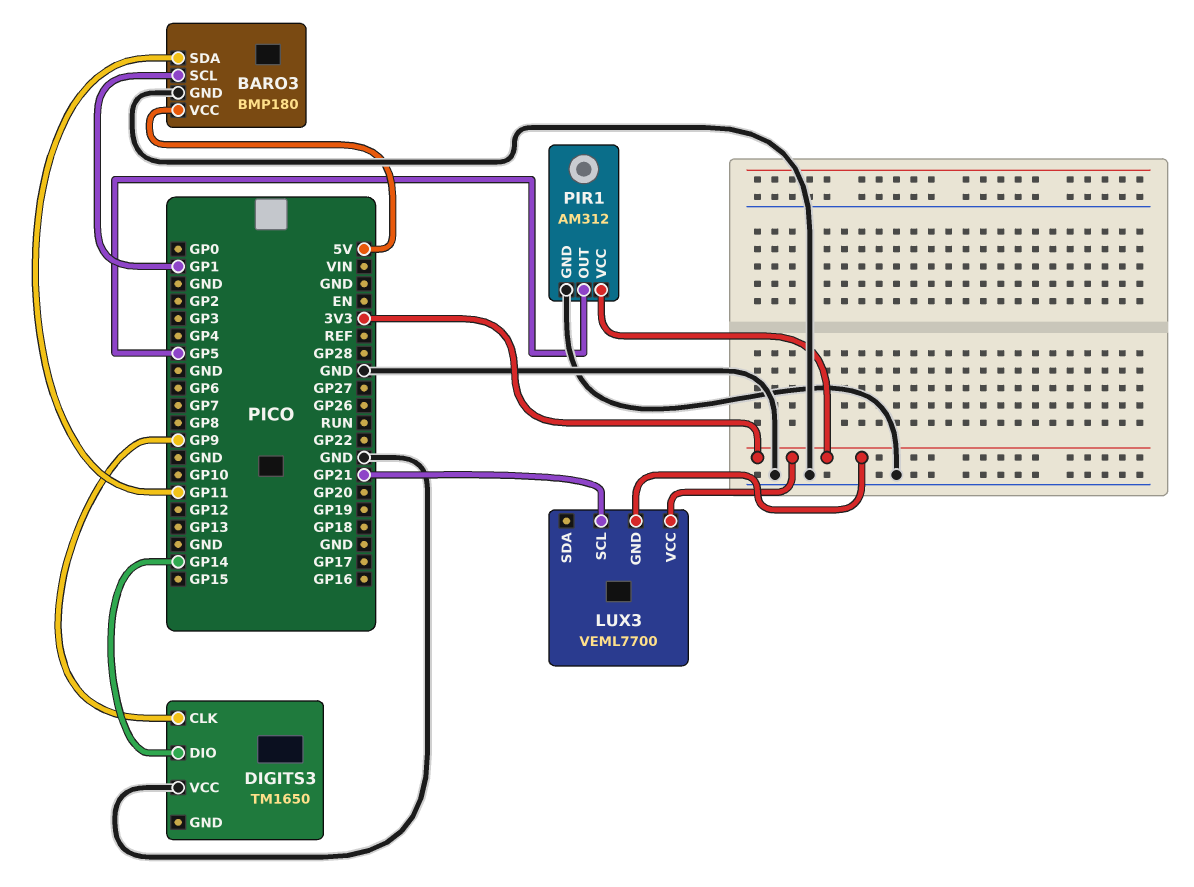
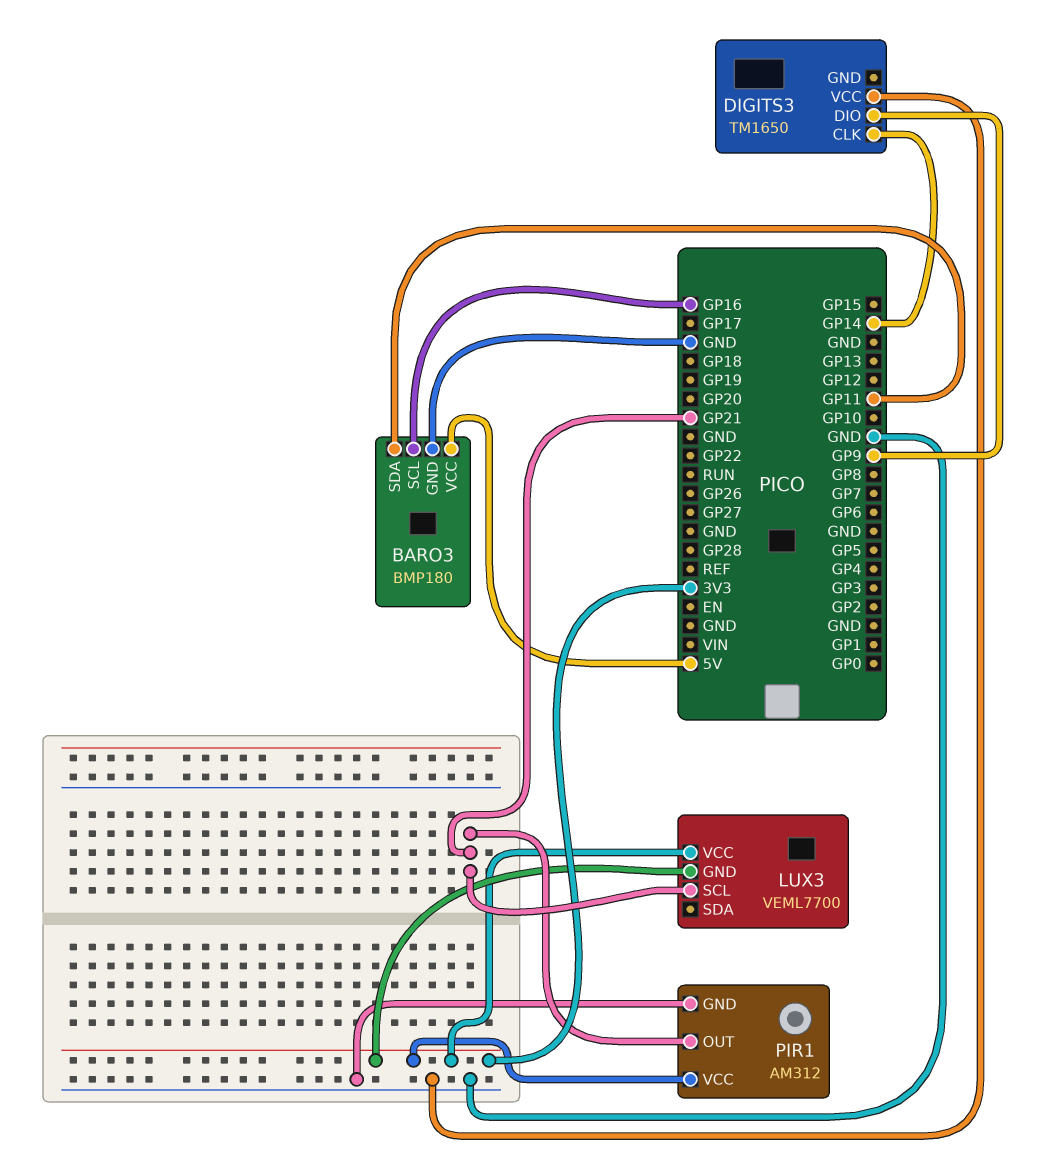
BARO3 pin SCL: GP1 -> GP16
DIGITS3 pin CLK: GP9 -> GP14
DIGITS3 pin DIO: GP14 -> GP9
PIR1 pin OUT: GP5 -> GP21

